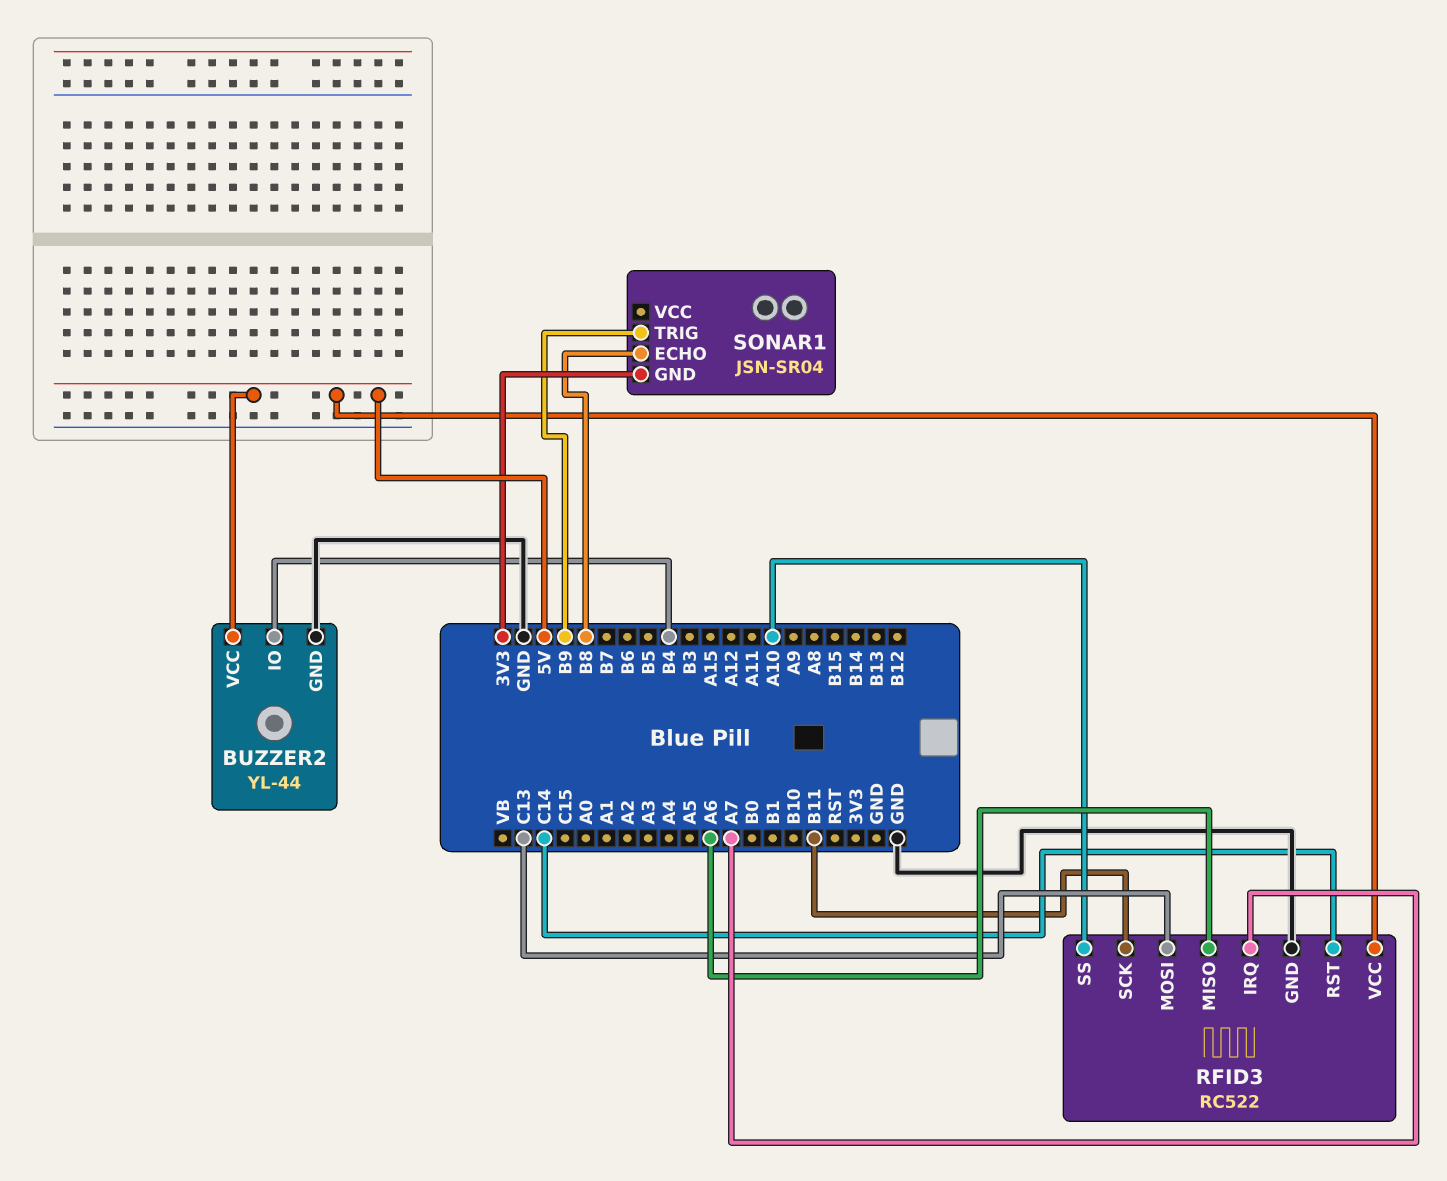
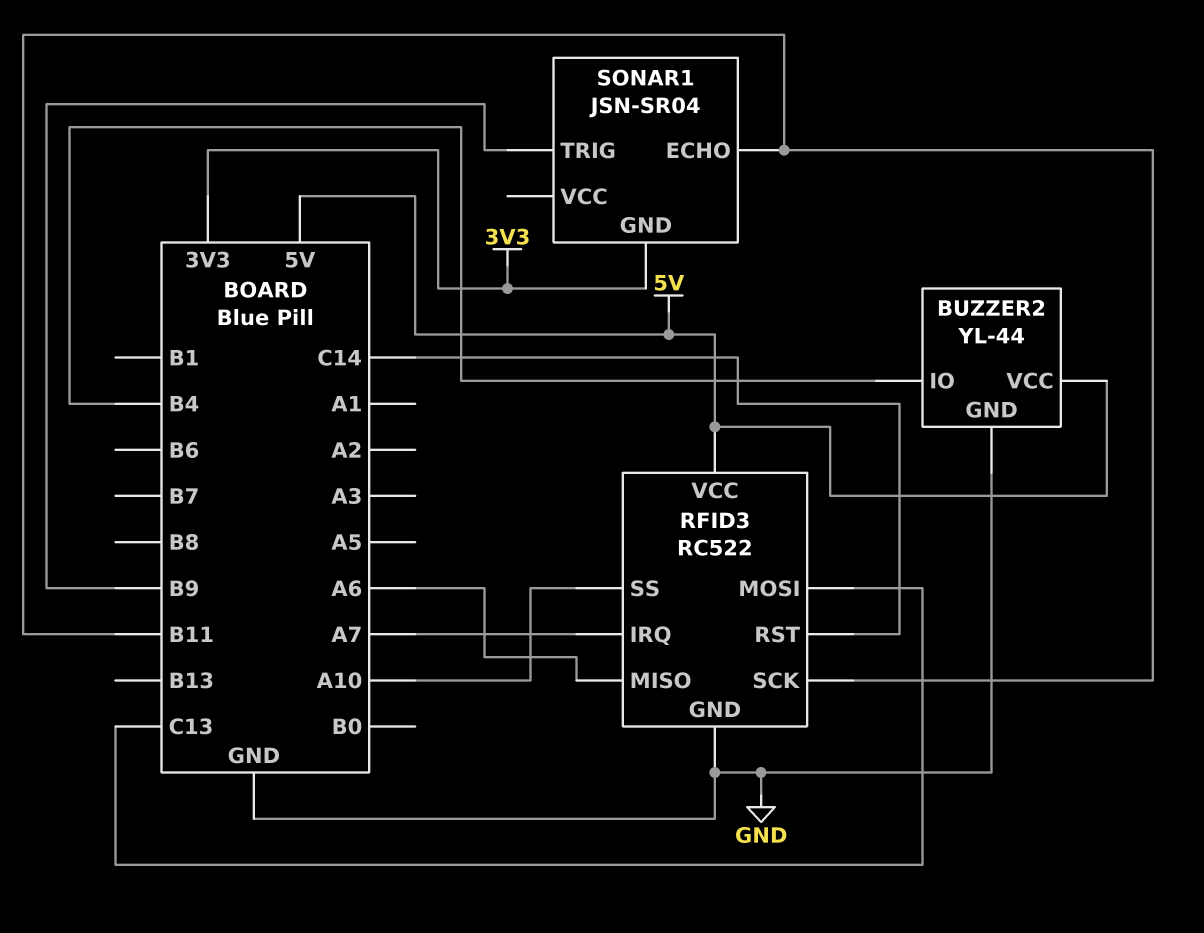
SONAR1 pin ECHO: B8 -> B11

